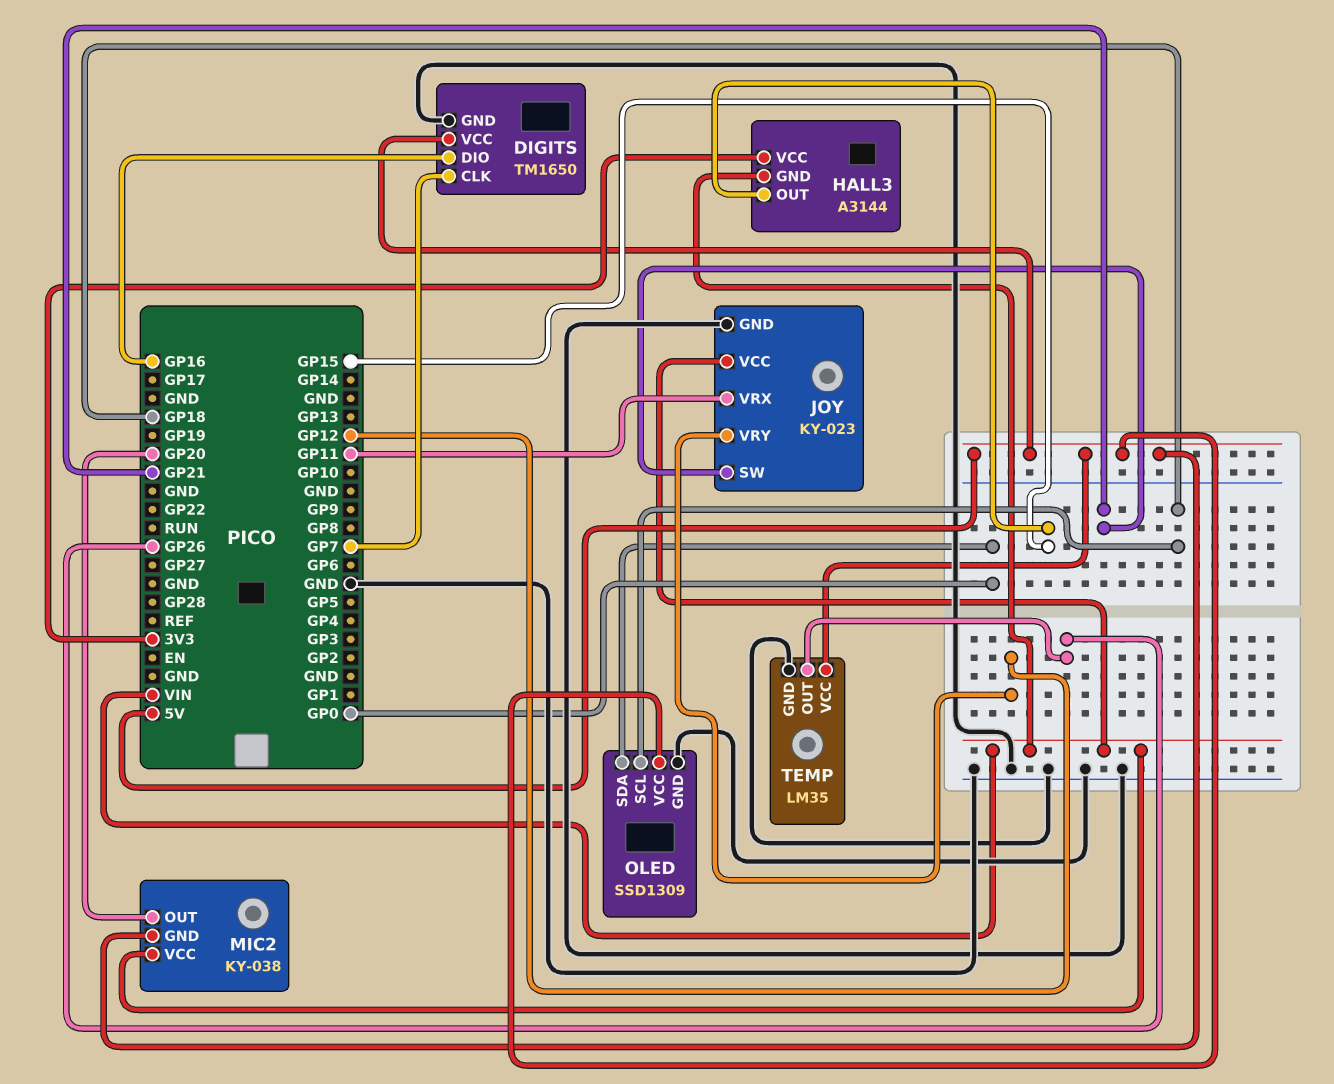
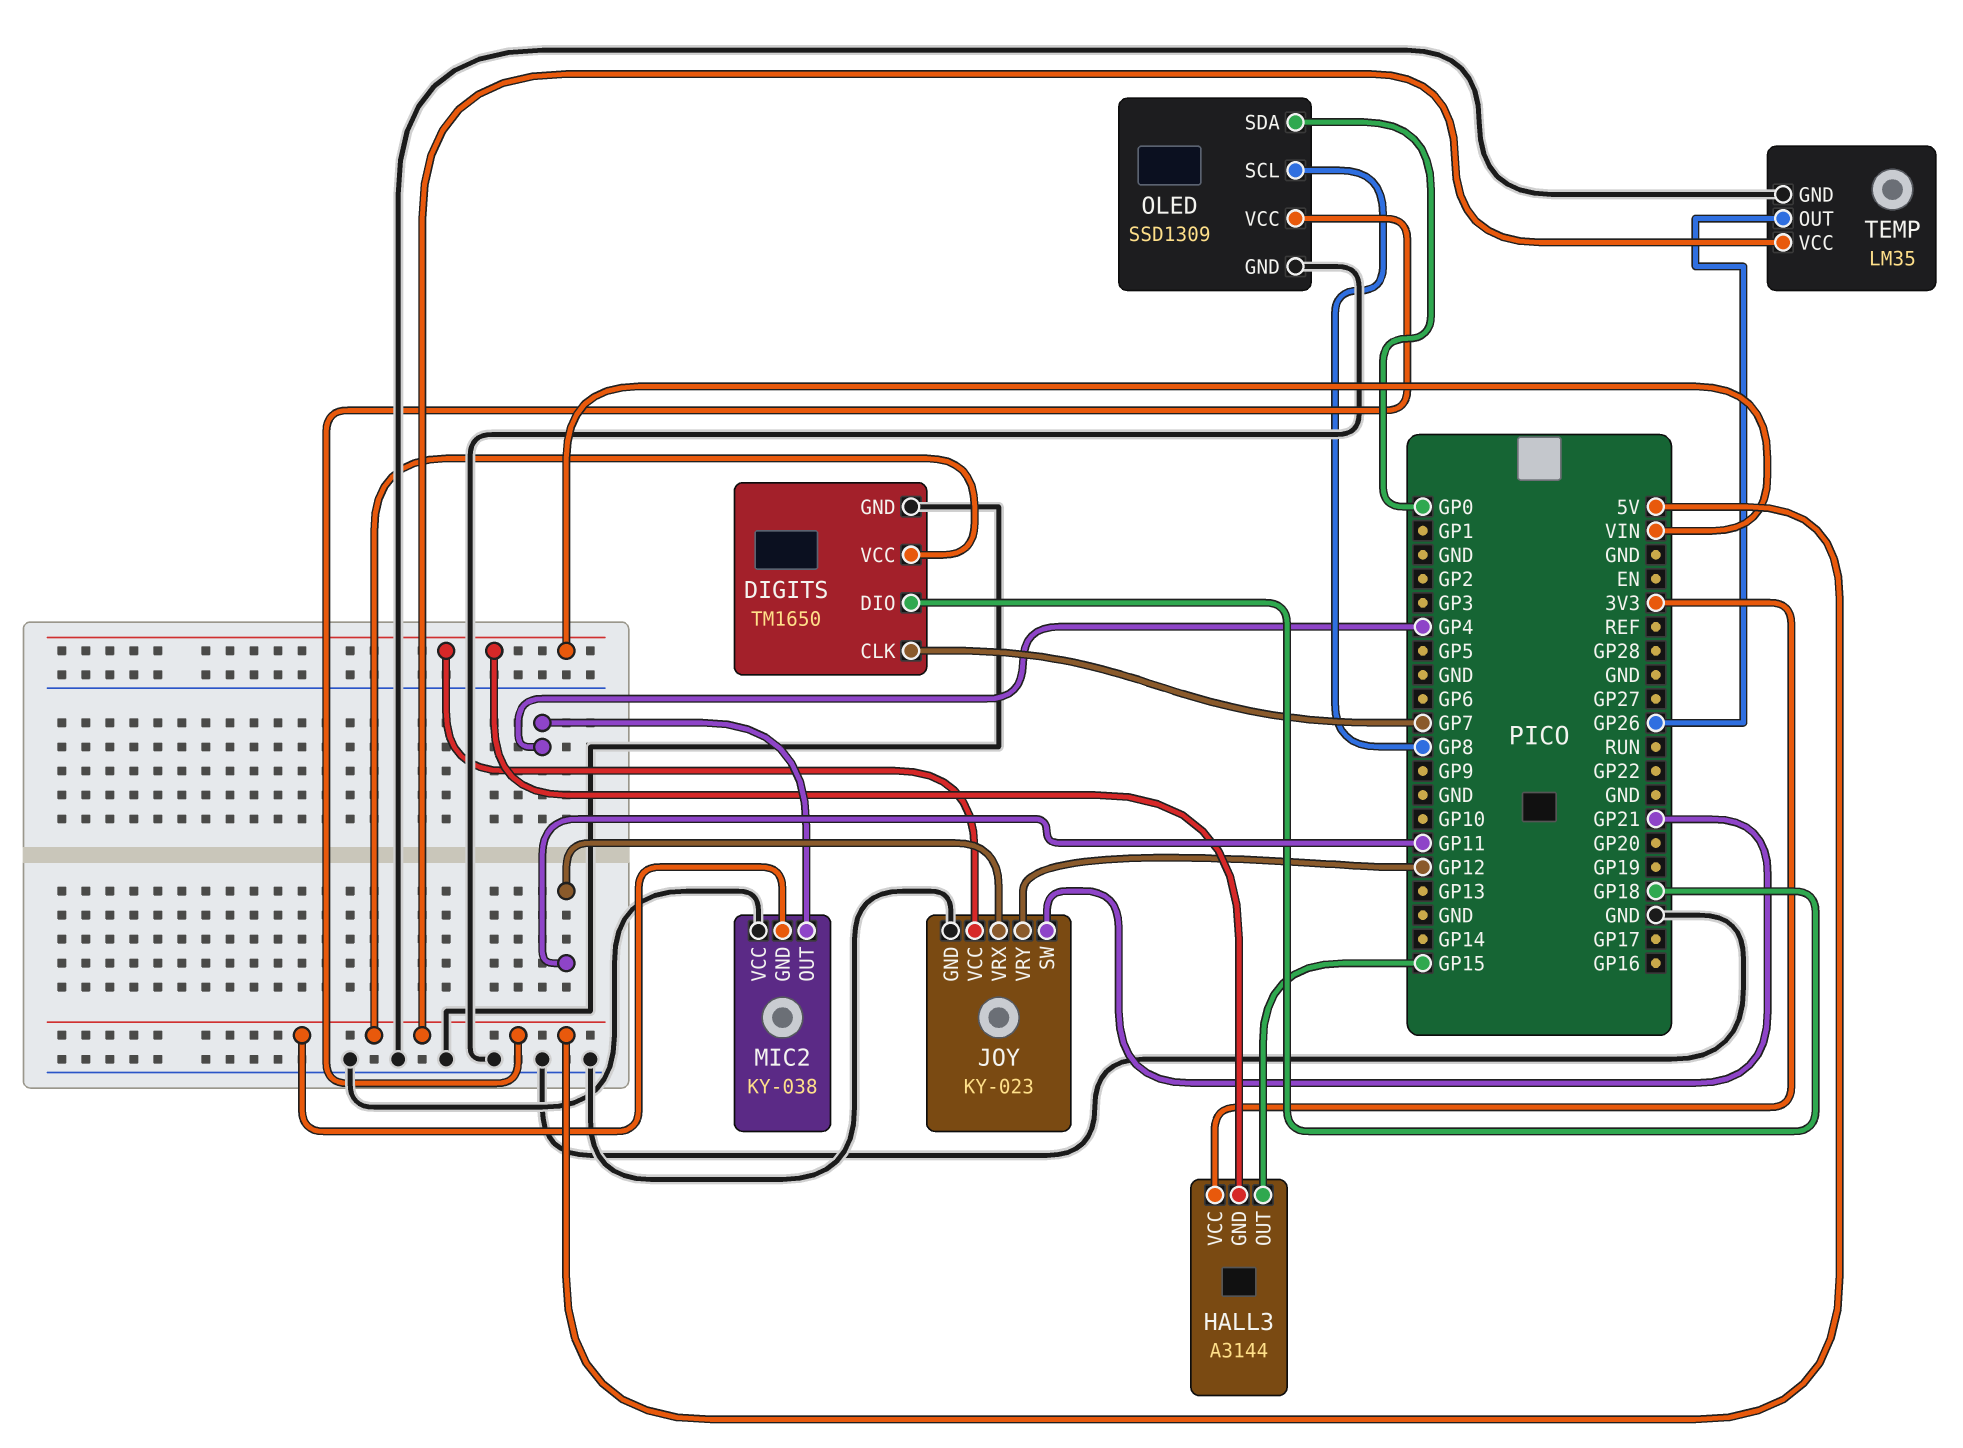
DIGITS pin DIO: GP16 -> GP18
MIC2 pin OUT: GP20 -> GP4
MIC2 pin VCC: VIN -> GND
OLED pin SCL: GP18 -> GP8

